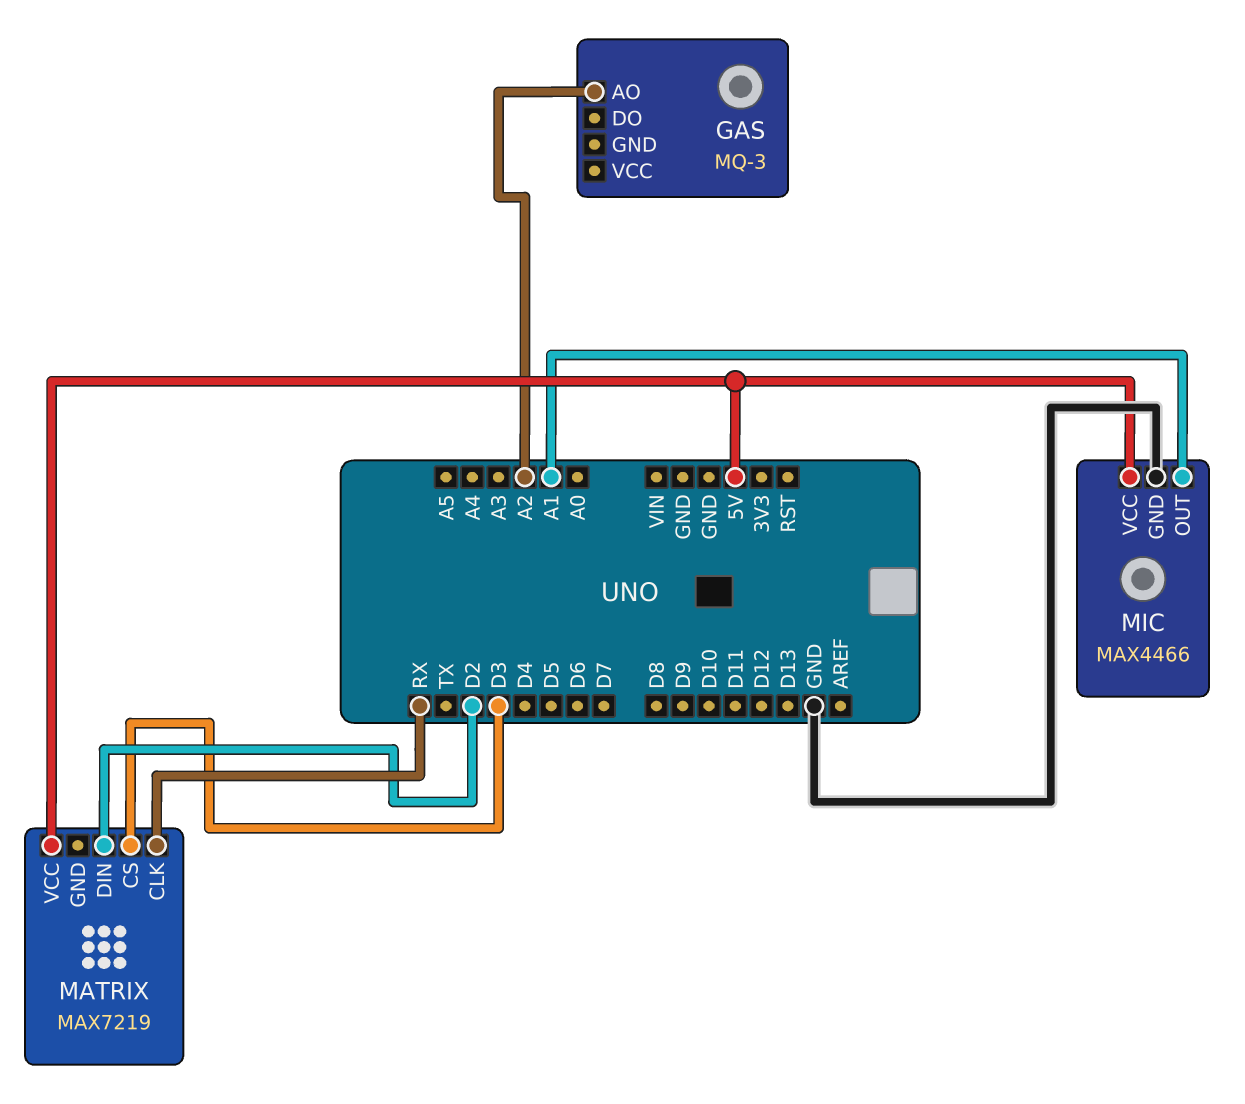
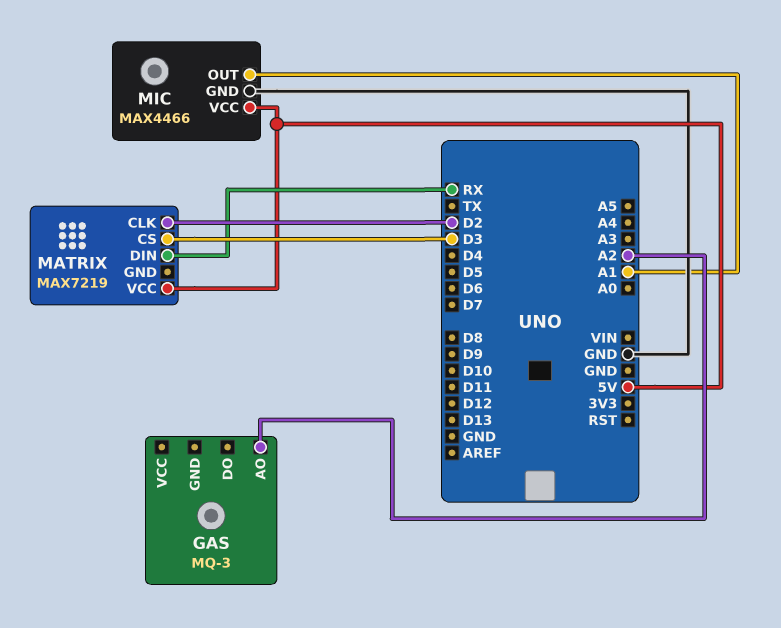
MATRIX pin CLK: RX -> D2
MATRIX pin DIN: D2 -> RX

